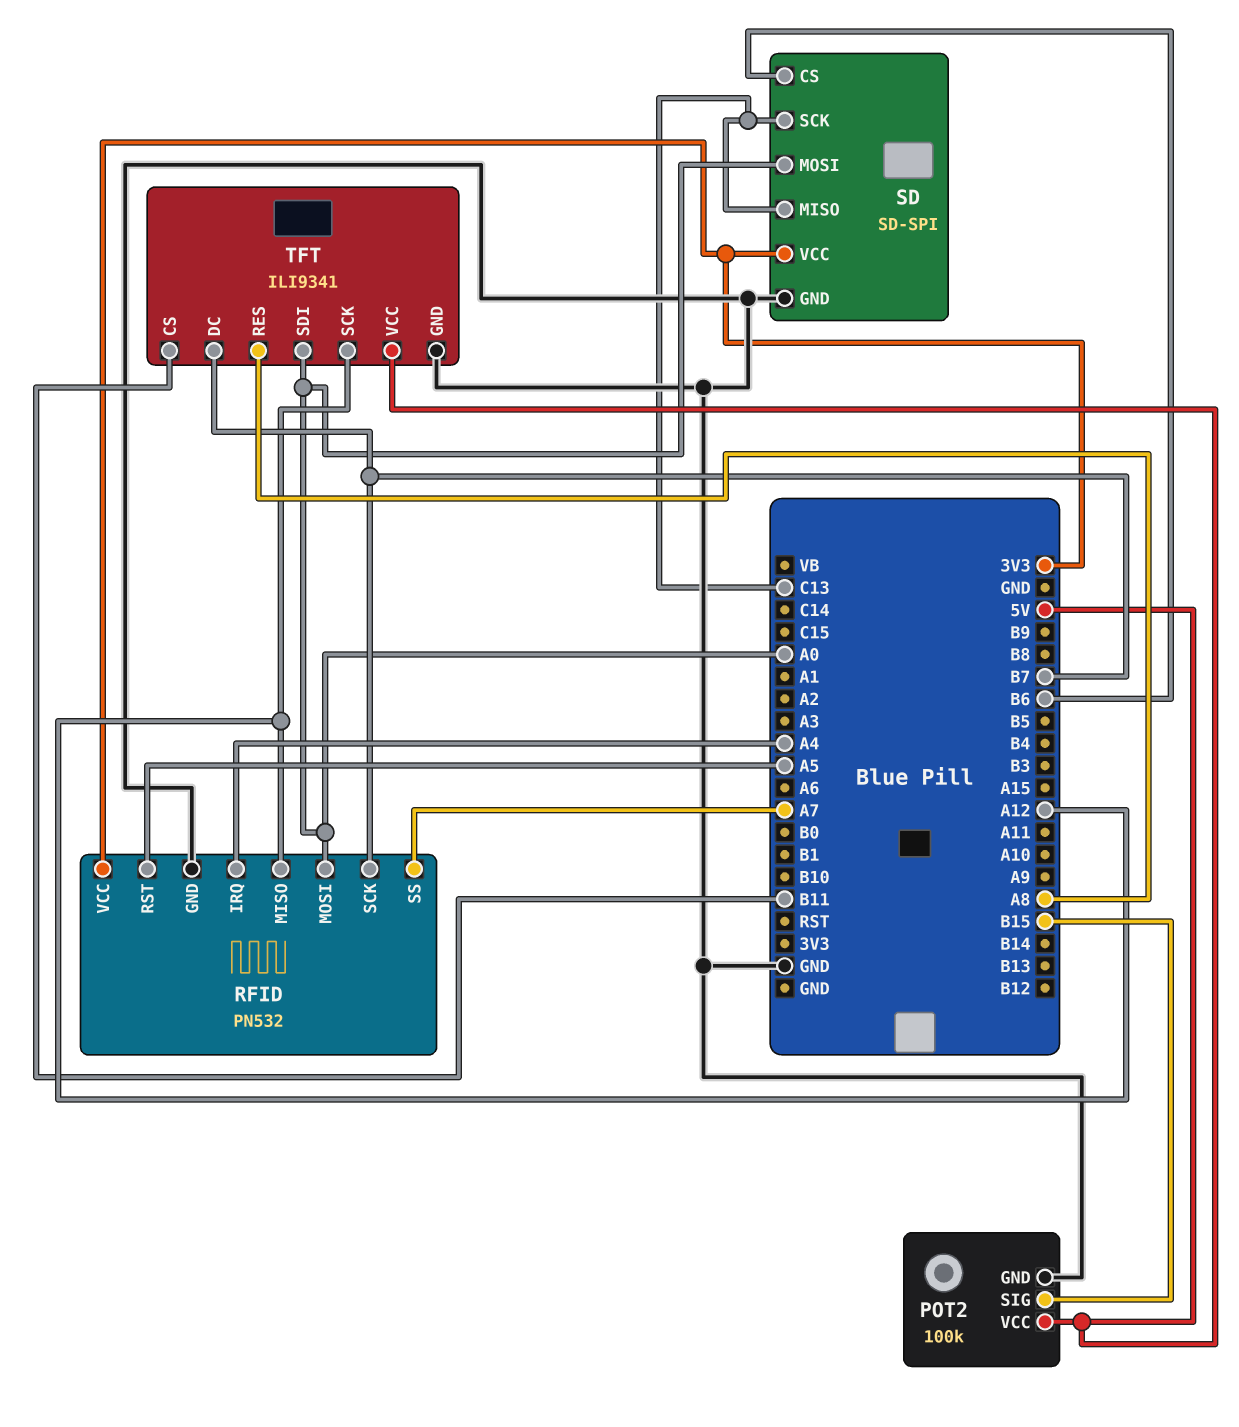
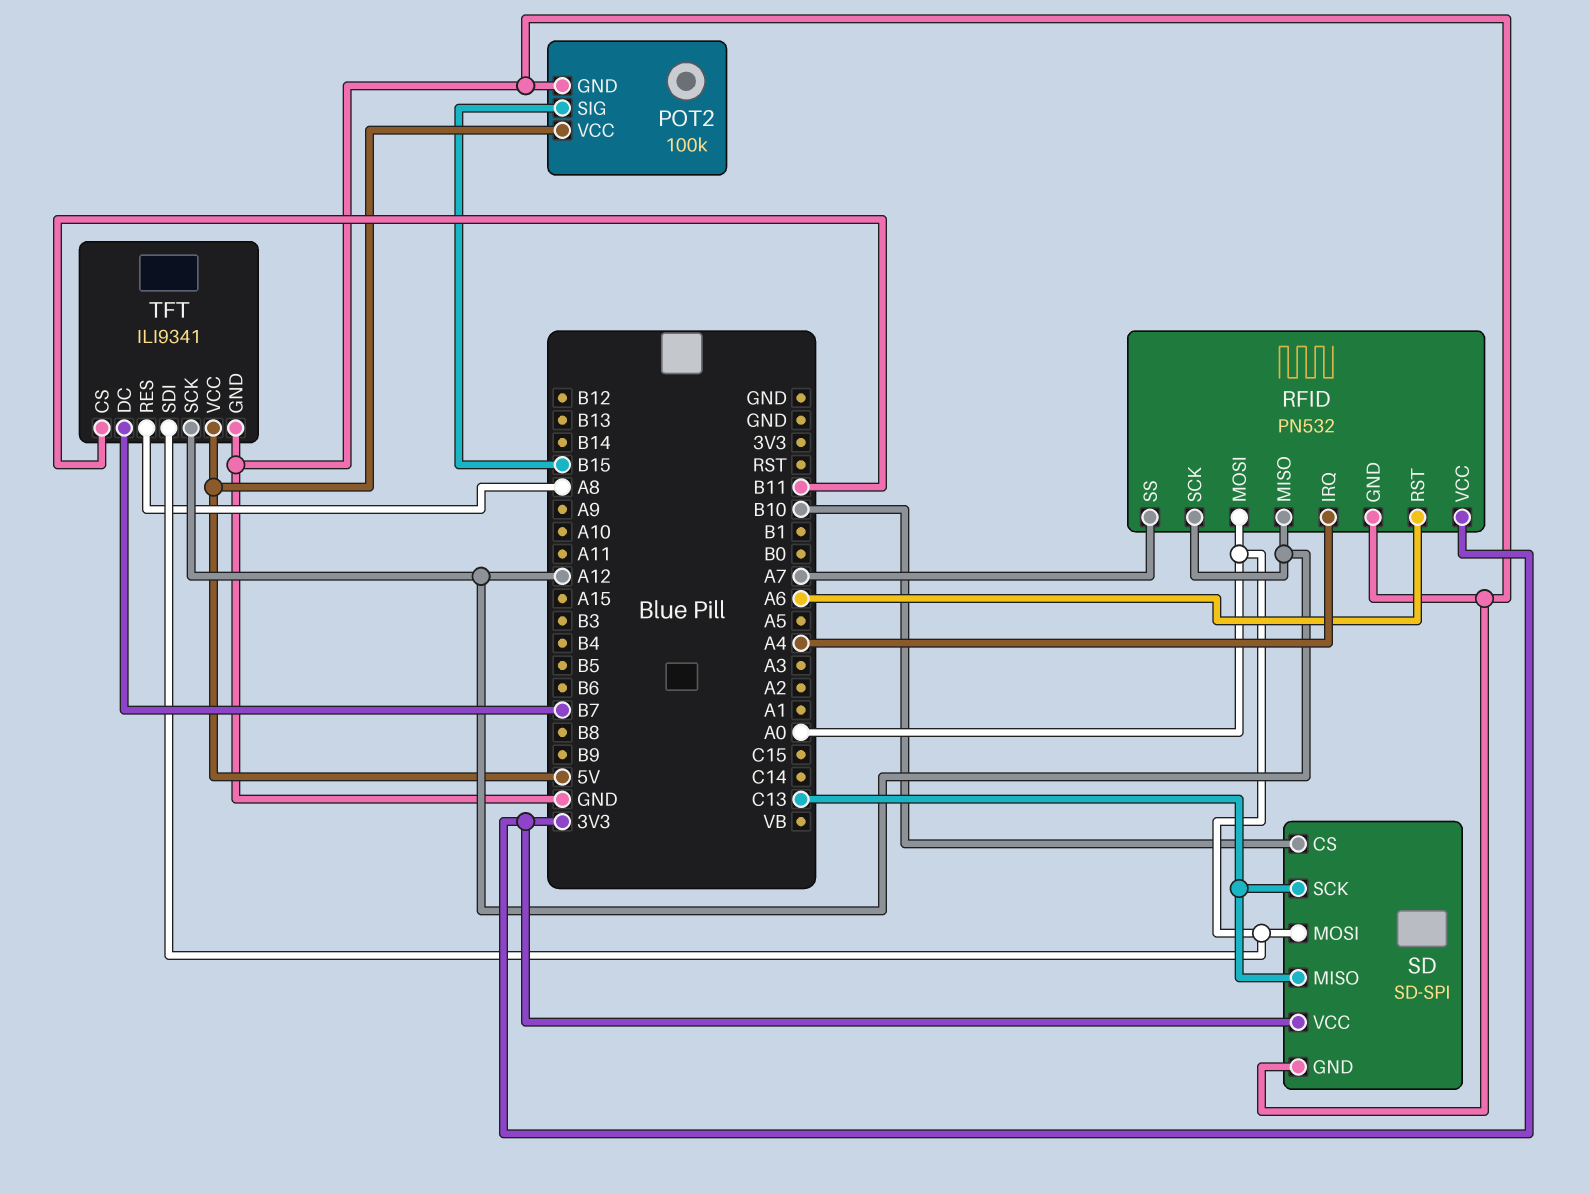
RFID pin RST: A5 -> A6
RFID pin SCK: B7 -> A12
SD pin CS: B6 -> B10

